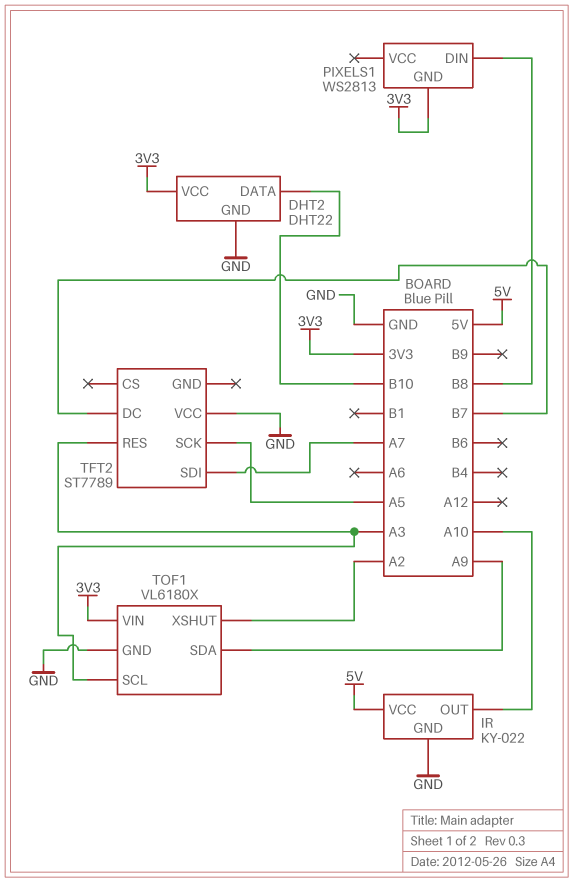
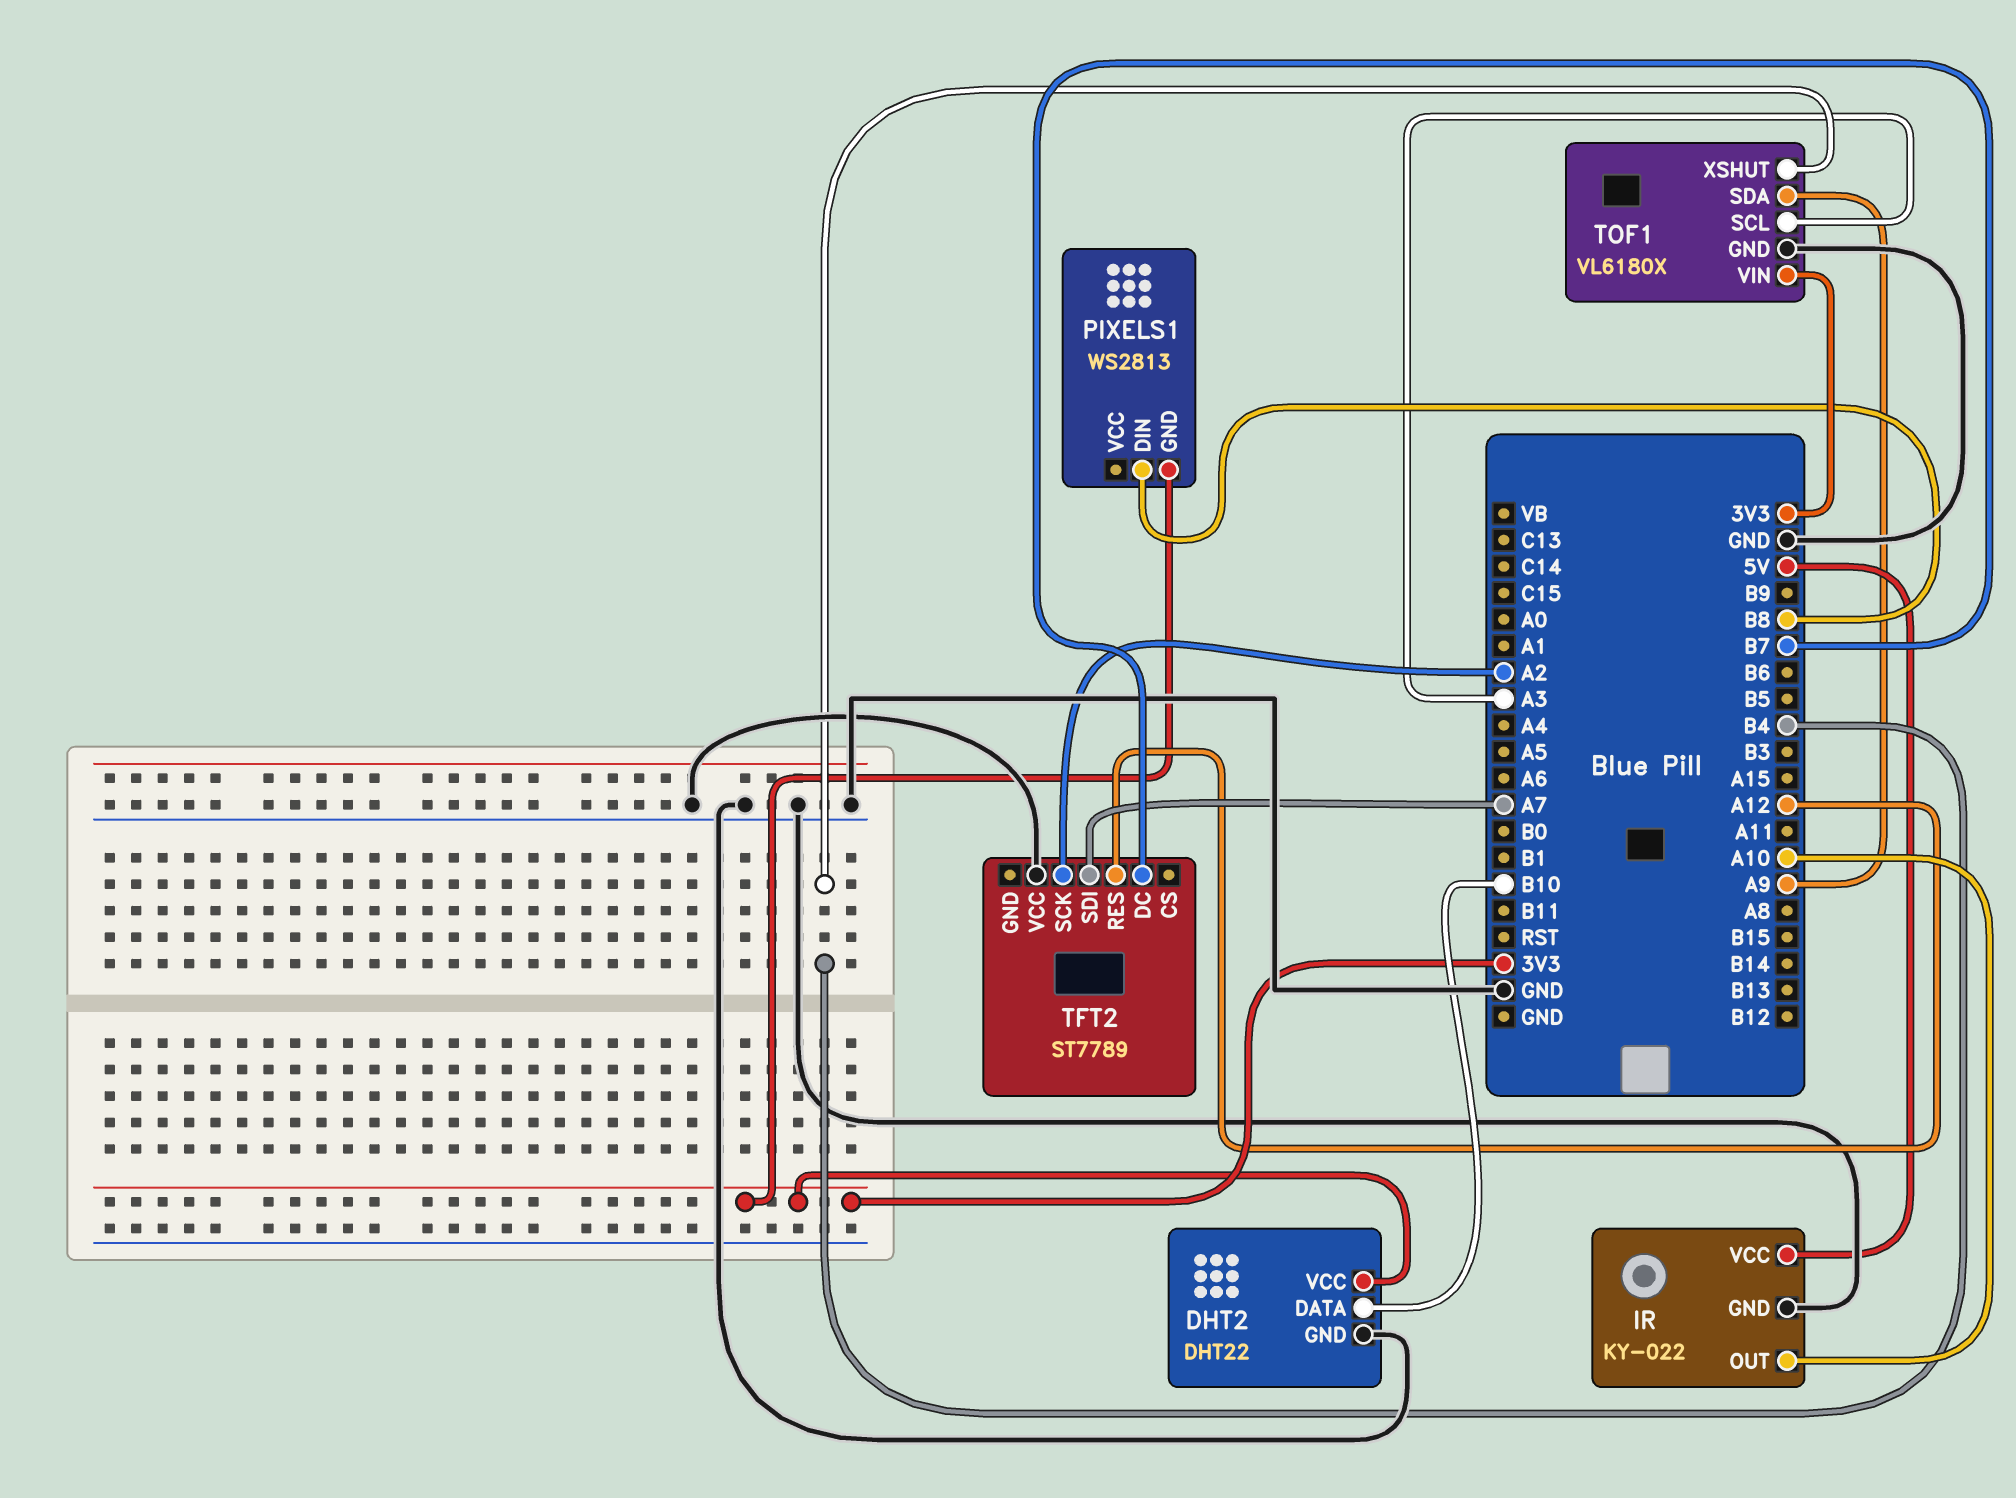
TFT2 pin RES: A3 -> A12
TFT2 pin SCK: A5 -> A2
TOF1 pin XSHUT: A2 -> B4

